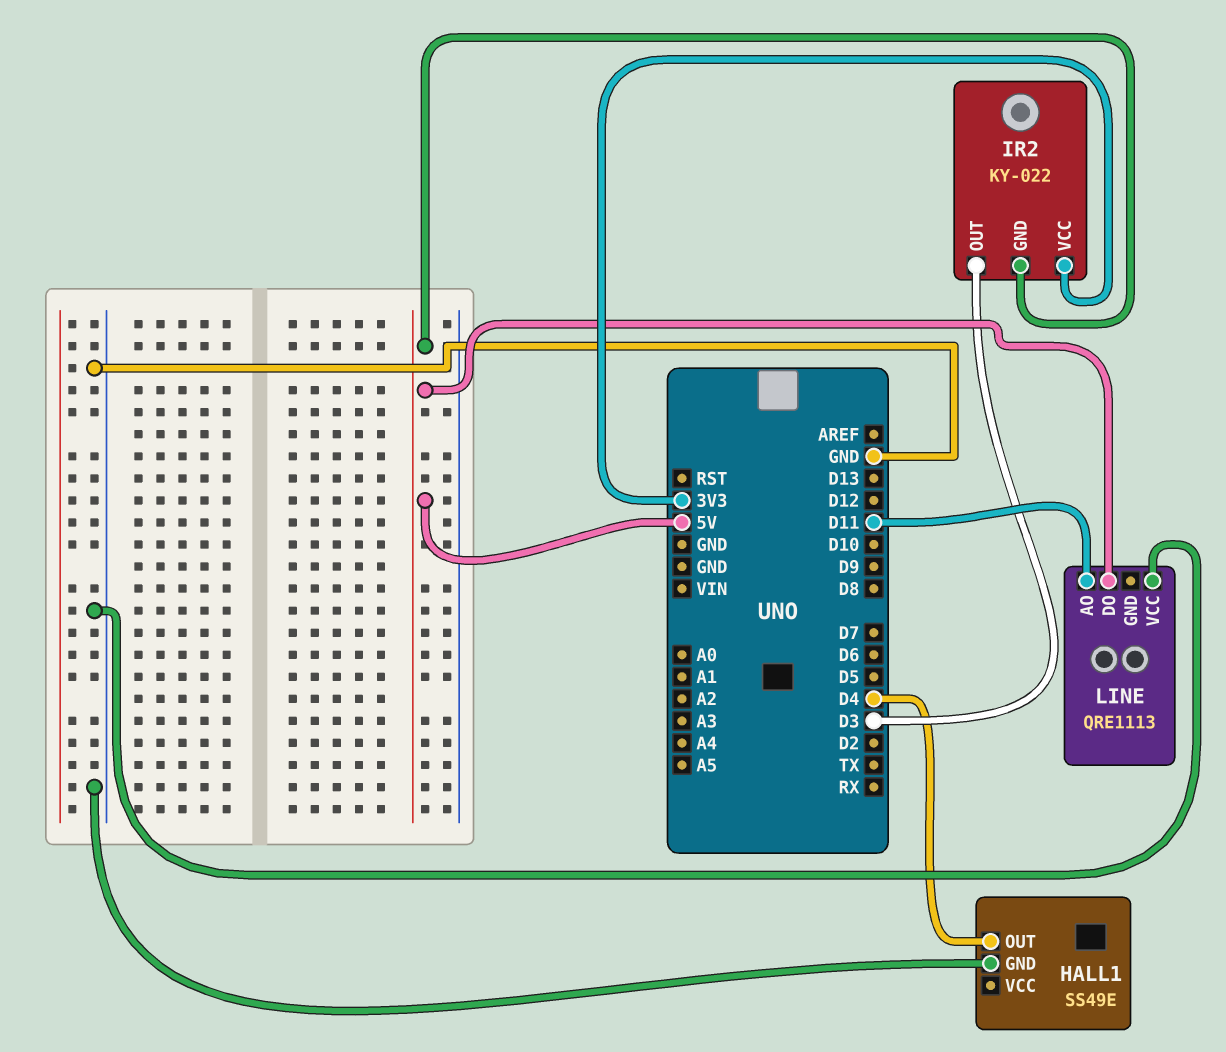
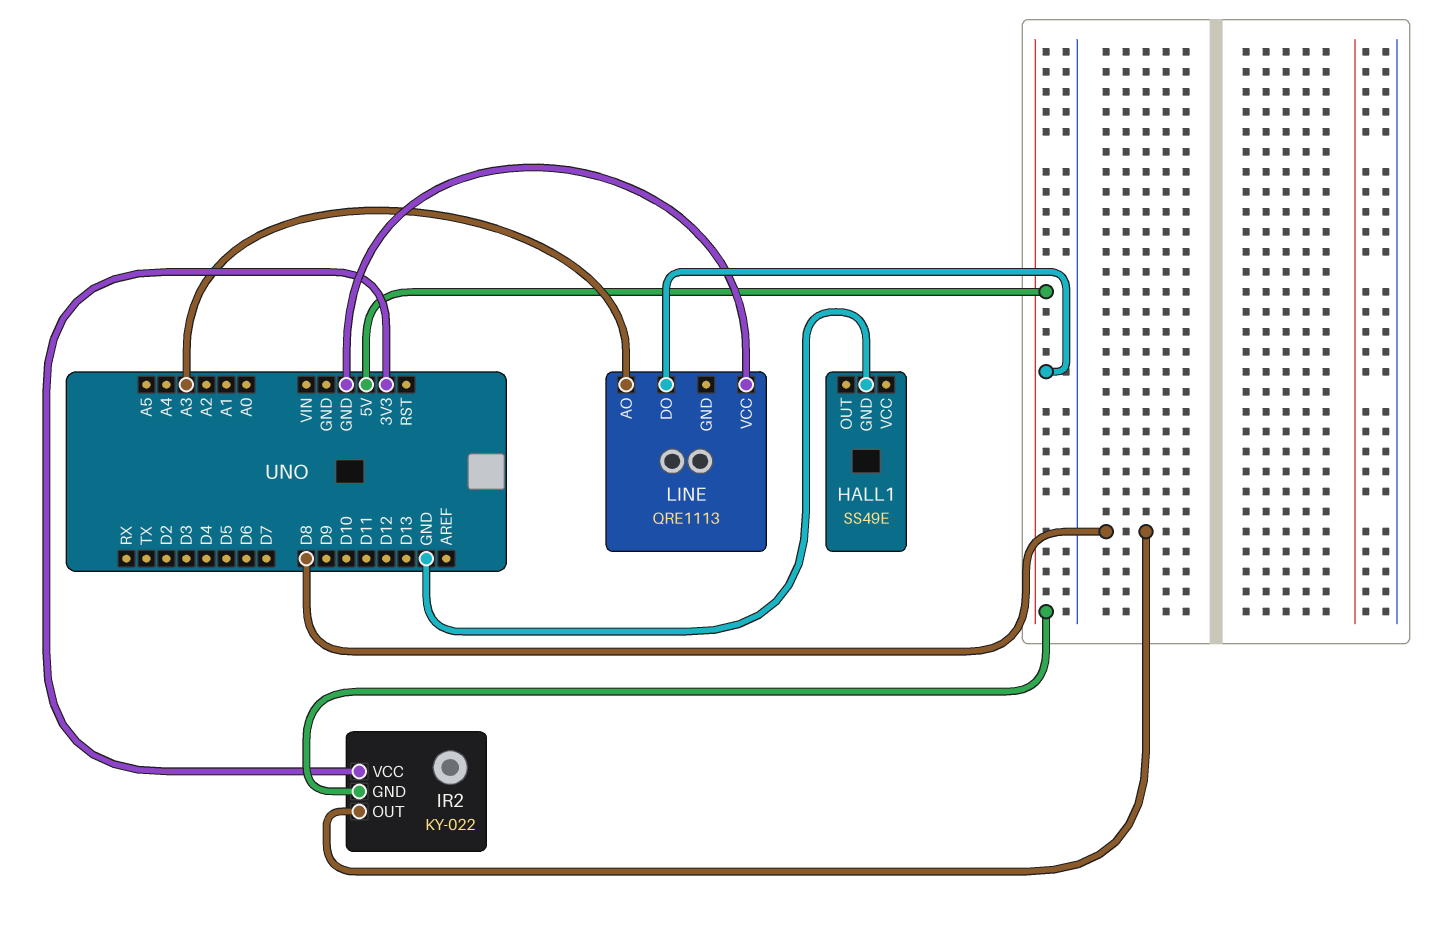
HALL1 pin OUT: D4 -> none
IR2 pin OUT: D3 -> D8
LINE pin AO: D11 -> A3

